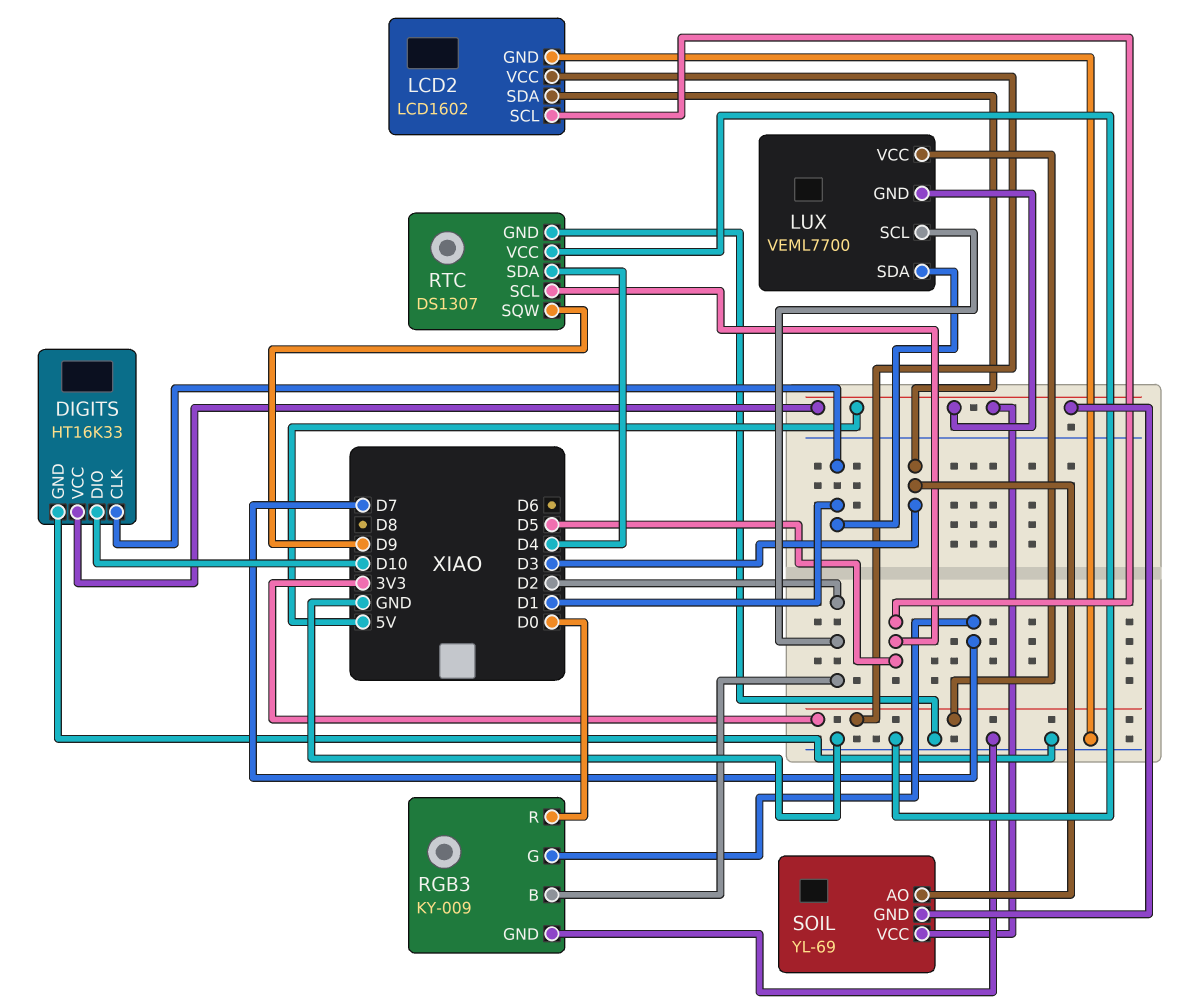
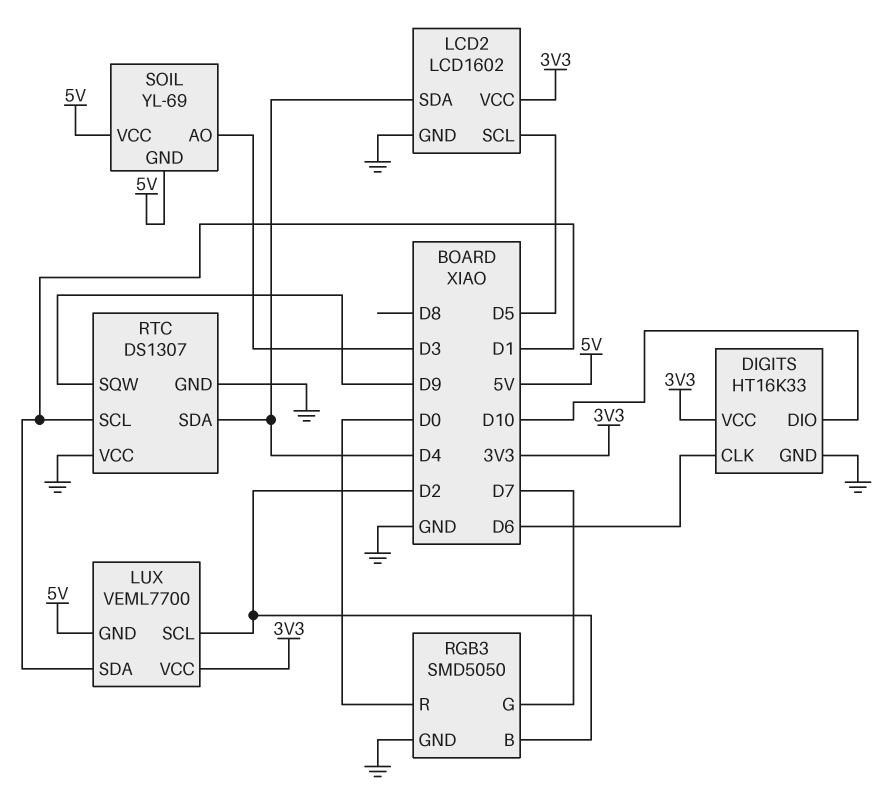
DIGITS pin CLK: D1 -> D6
DIGITS pin VCC: 5V -> 3V3
LCD2 pin SDA: D3 -> D4
RGB3: KY-009 -> SMD5050
RTC pin SCL: D5 -> D1

